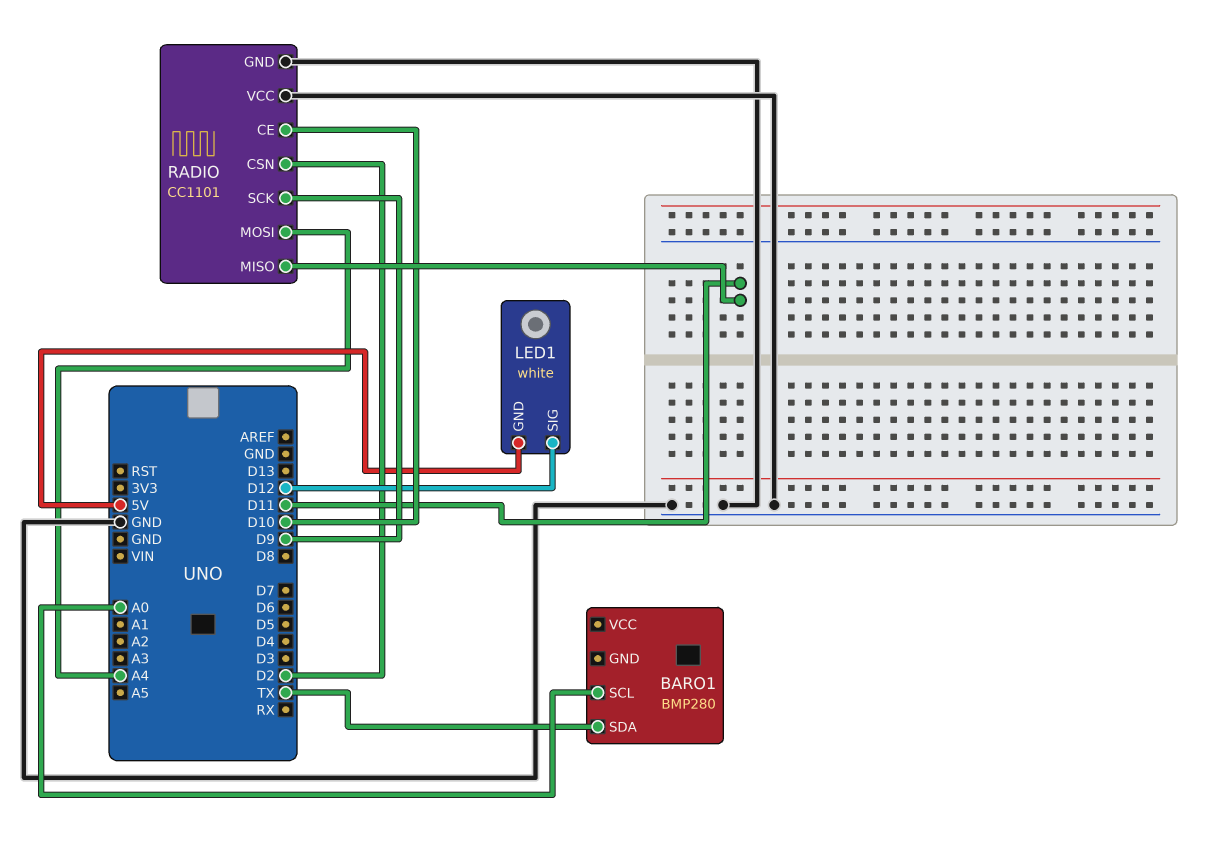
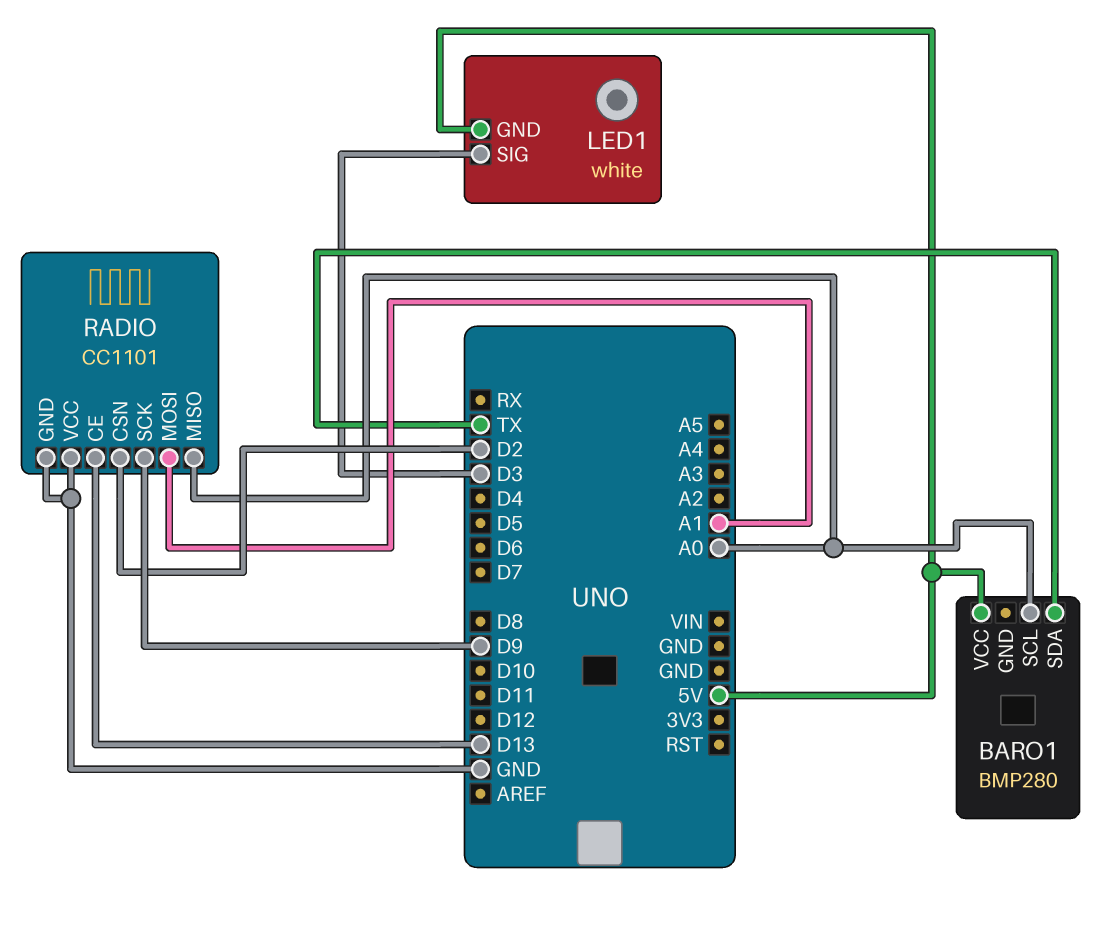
BARO1 pin VCC: none -> 5V
LED1 pin SIG: D12 -> D3
RADIO pin CE: D10 -> D13
RADIO pin MISO: D11 -> A0
RADIO pin MOSI: A4 -> A1

